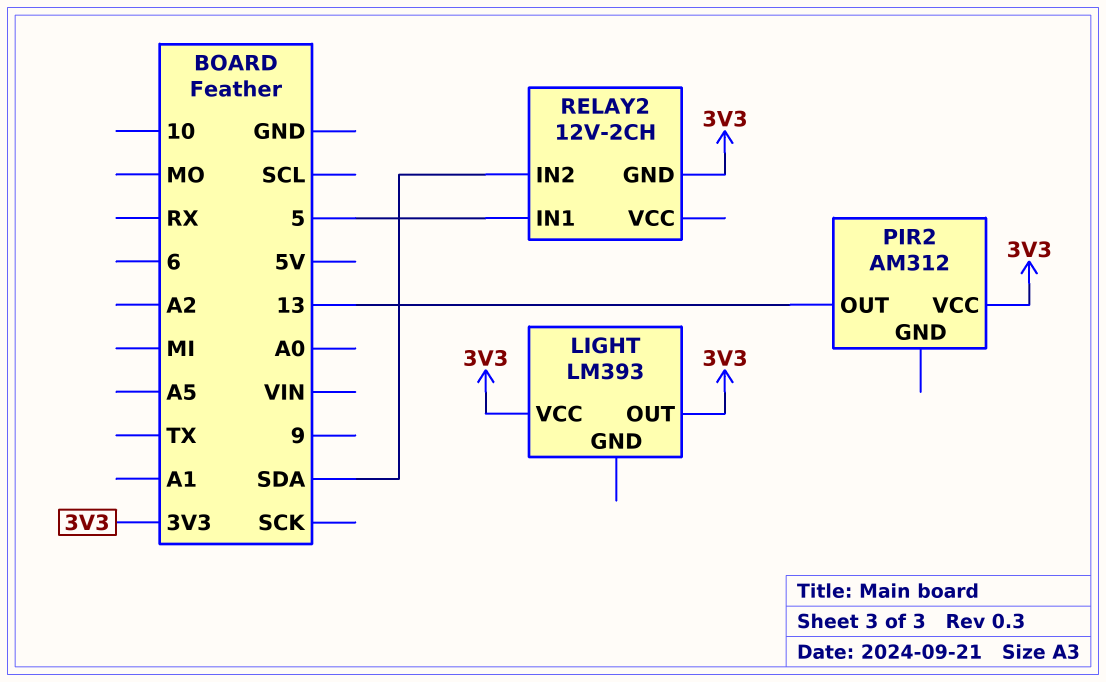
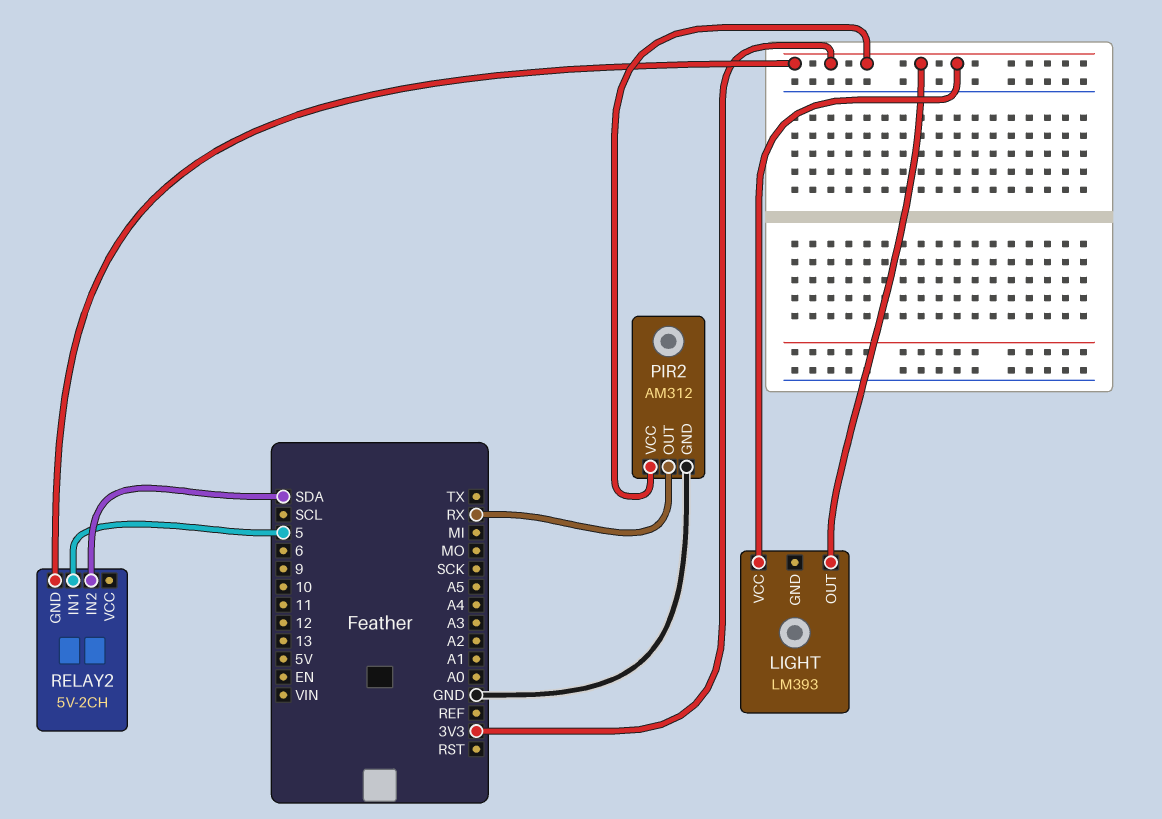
PIR2 pin GND: none -> GND
PIR2 pin OUT: 13 -> RX
RELAY2: 12V-2CH -> 5V-2CH

